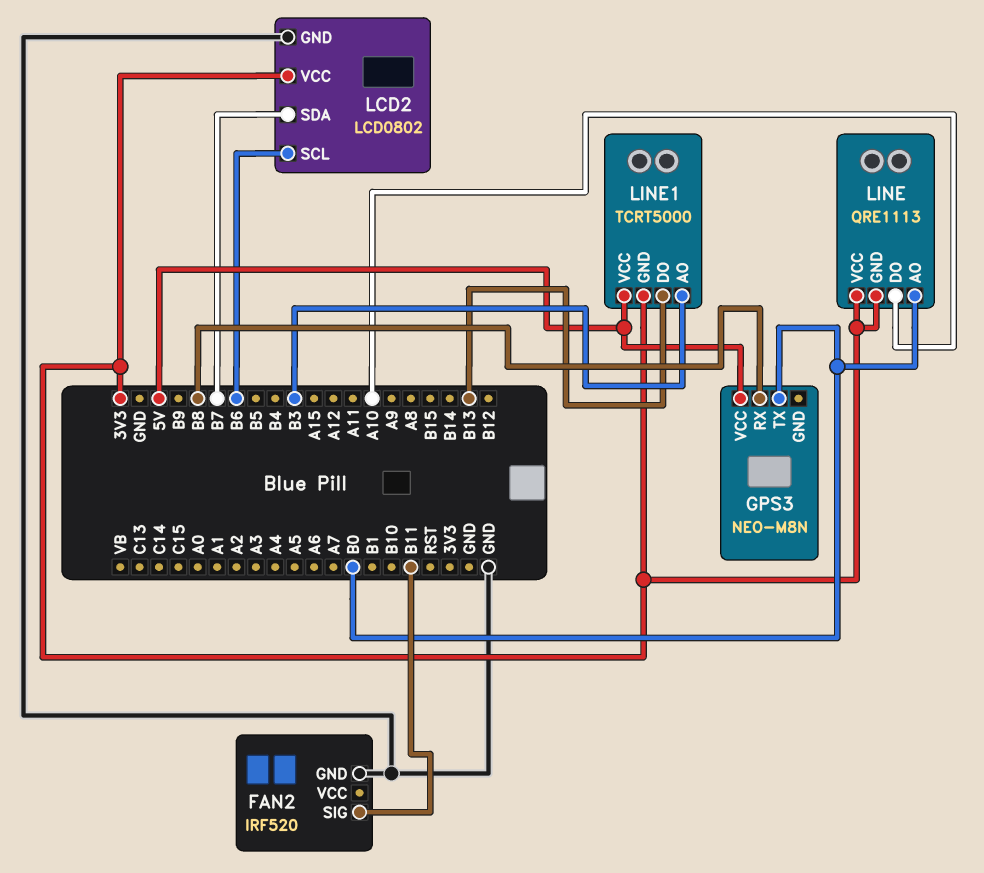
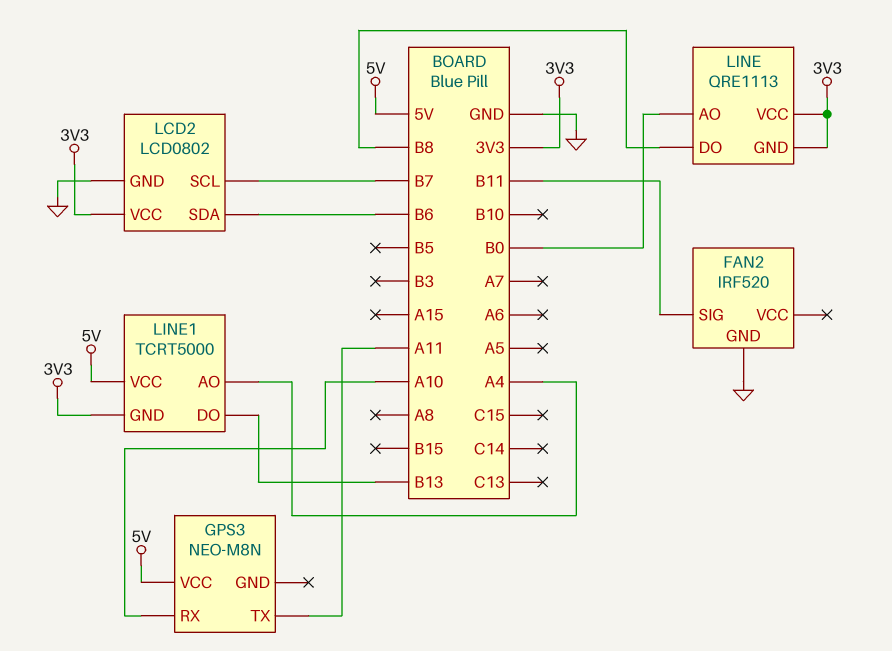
GPS3 pin RX: B8 -> A10
GPS3 pin TX: B0 -> A11
LCD2 pin SCL: B6 -> B7
LCD2 pin SDA: B7 -> B6
LINE pin DO: A10 -> B8
LINE1 pin AO: B3 -> A4

